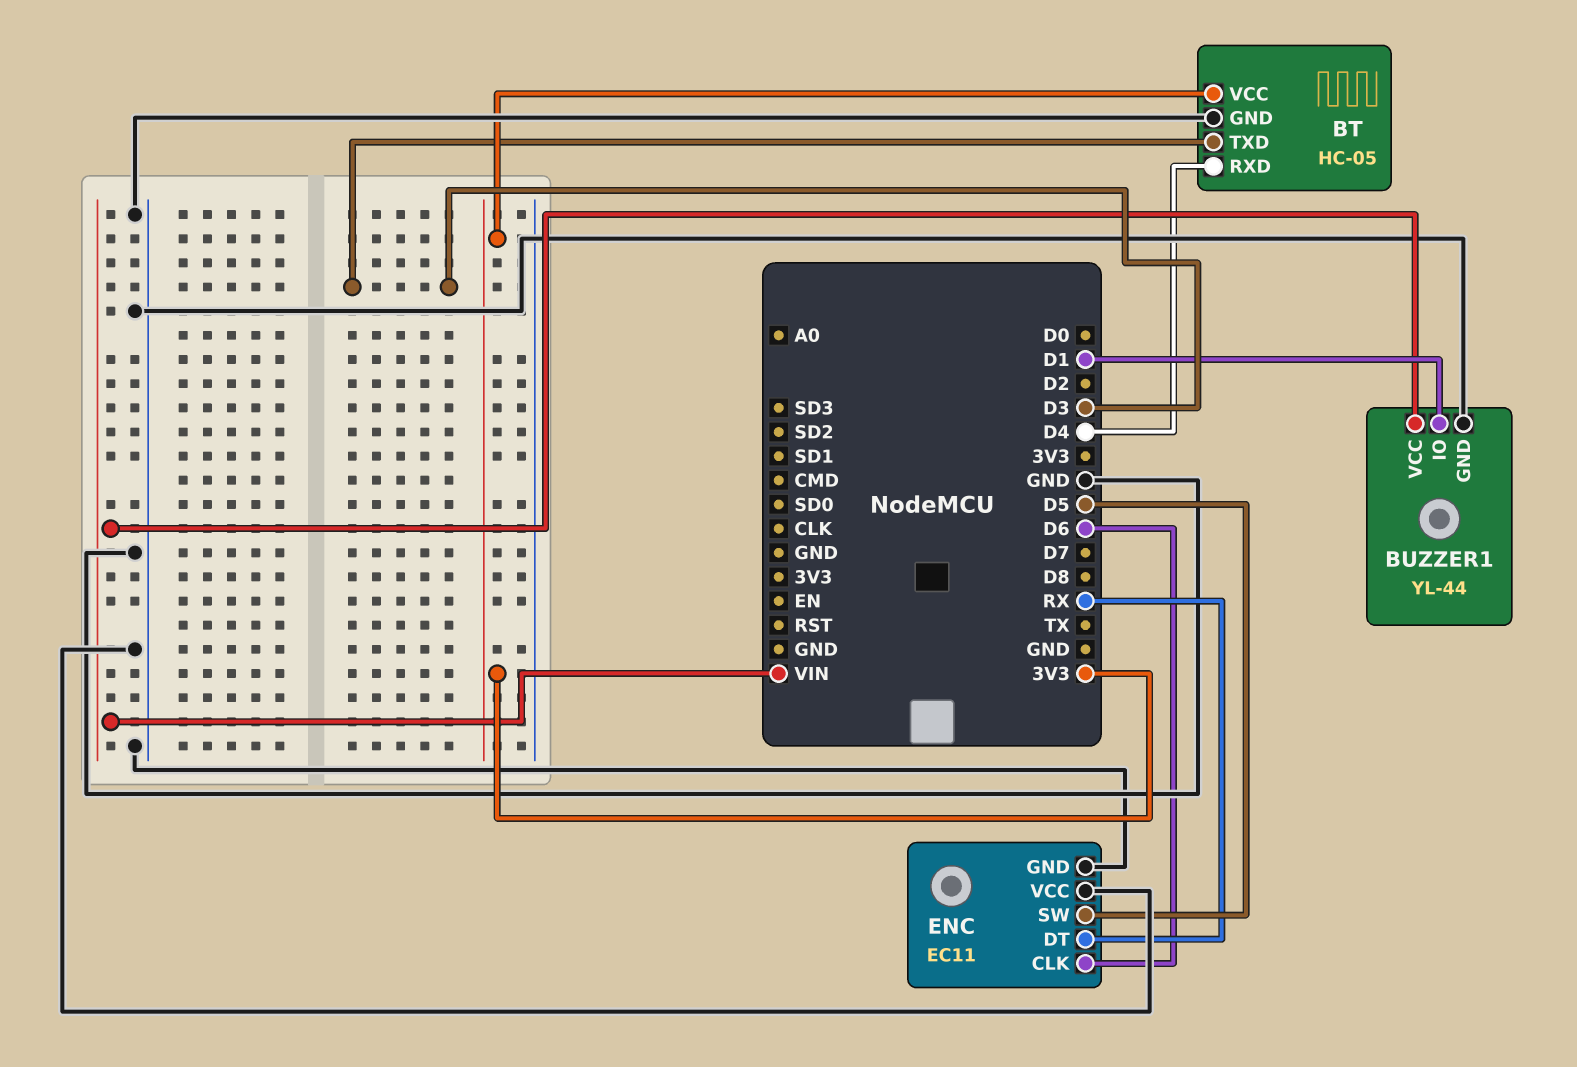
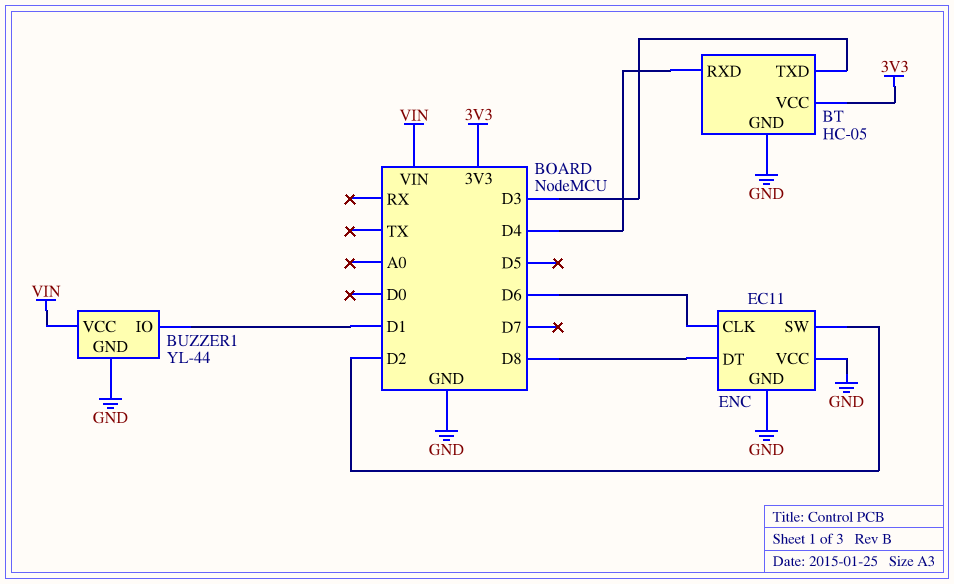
ENC pin DT: RX -> D8
ENC pin SW: D5 -> D2

